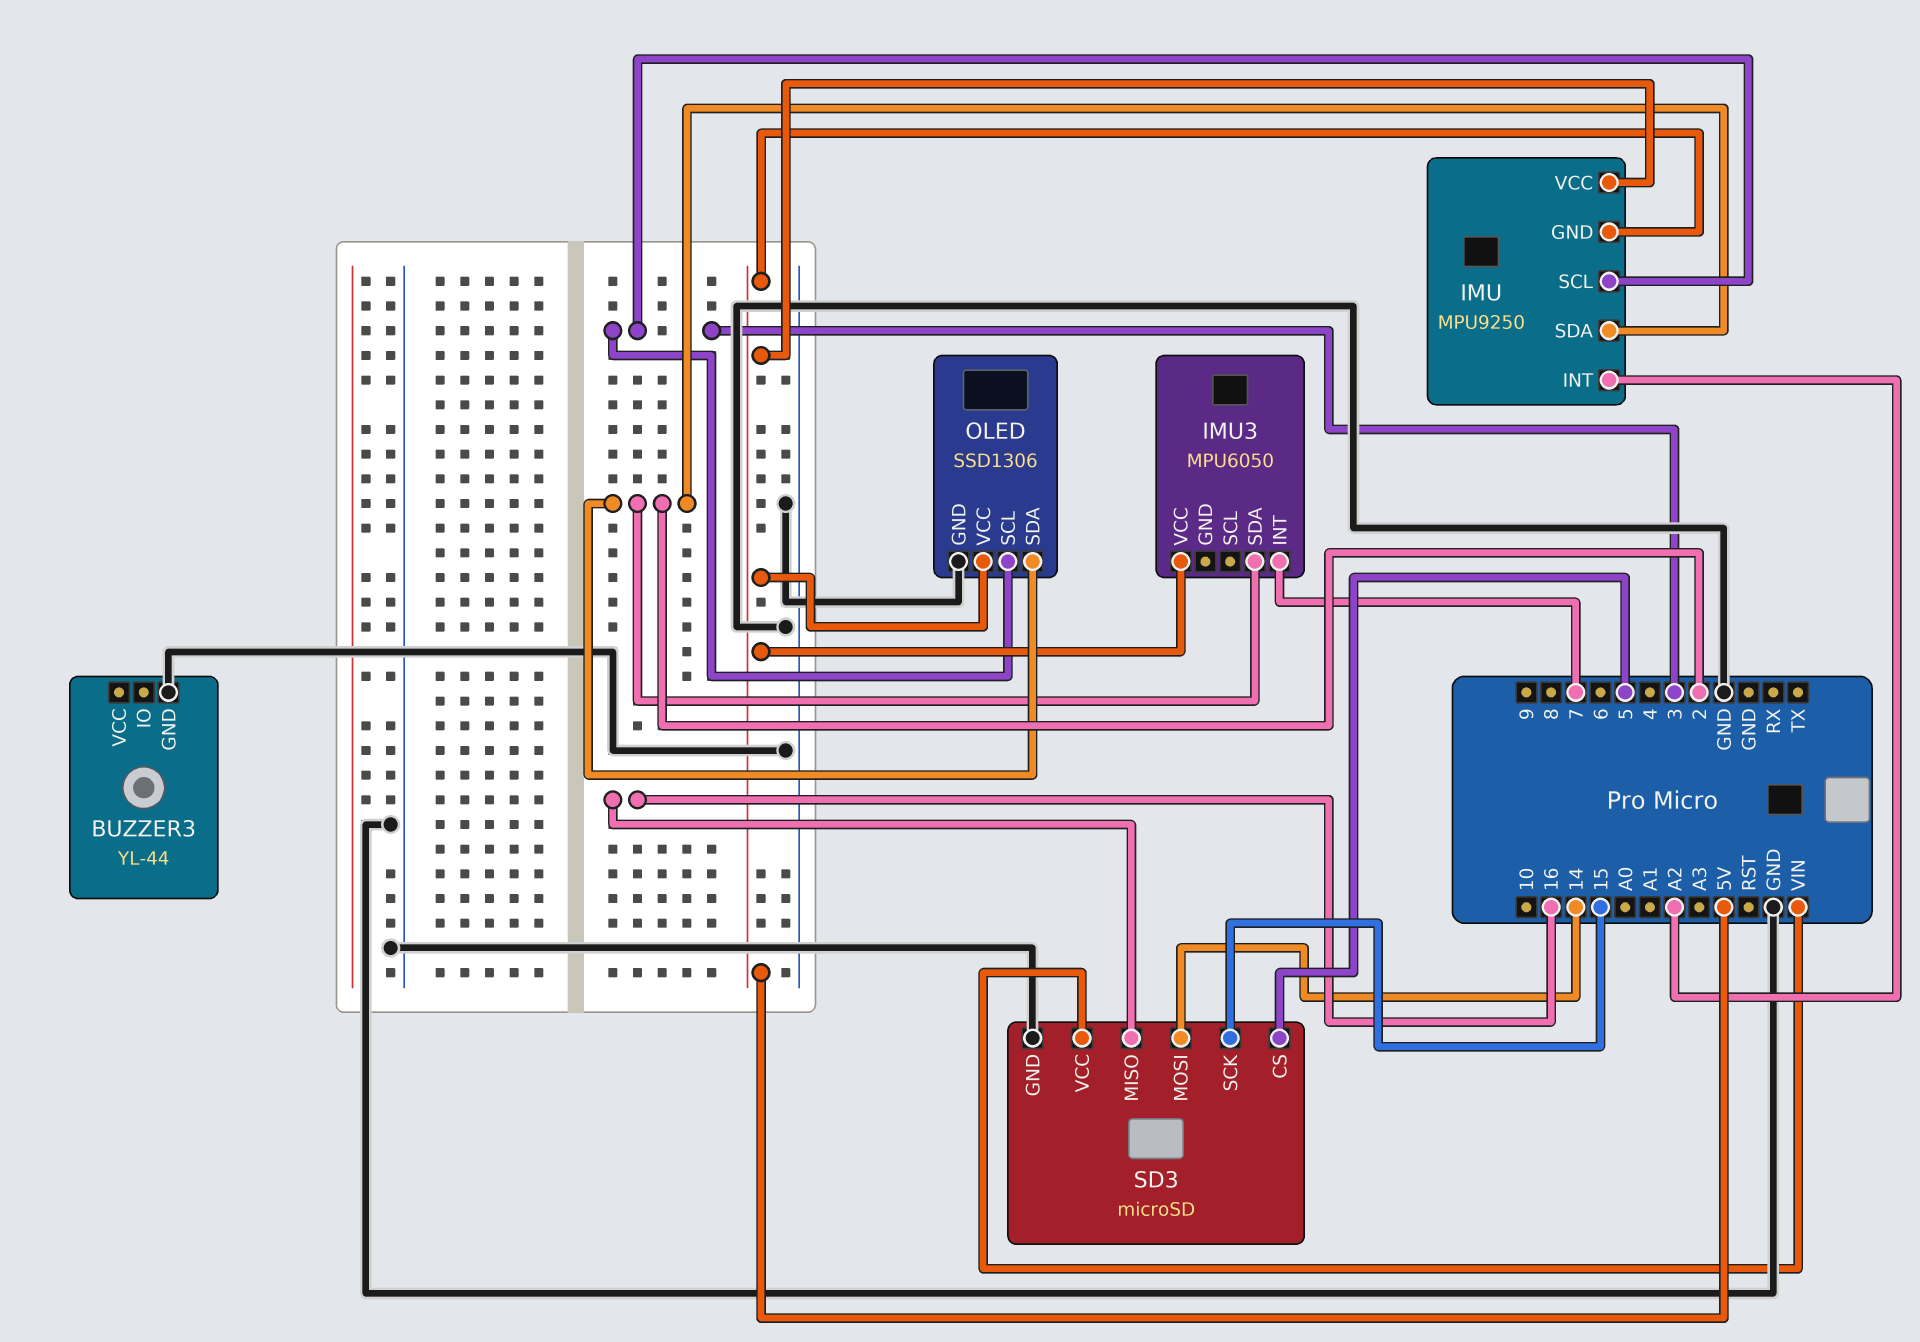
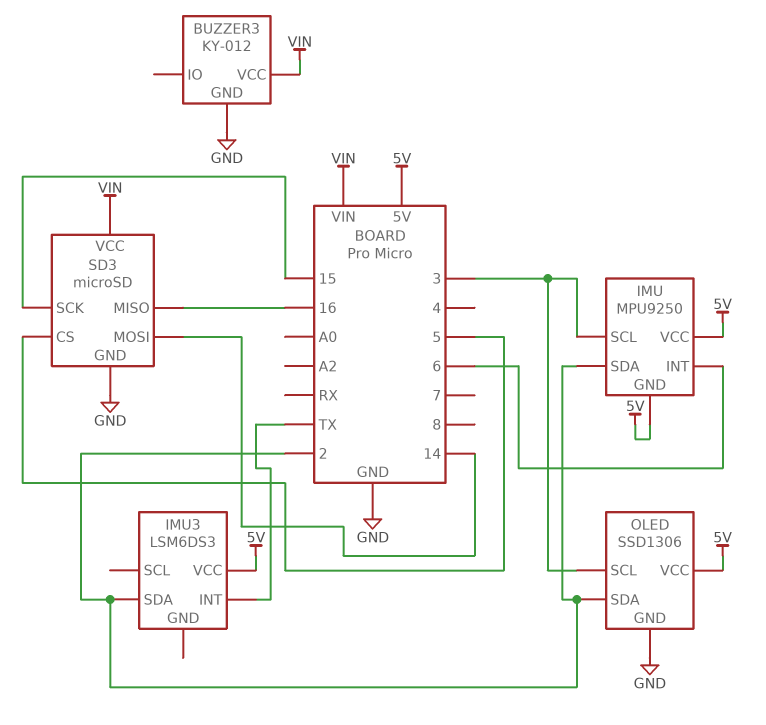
BUZZER3: YL-44 -> KY-012
BUZZER3 pin VCC: none -> VIN
IMU pin INT: A2 -> 6
IMU3: MPU6050 -> LSM6DS3
IMU3 pin INT: 7 -> TX

